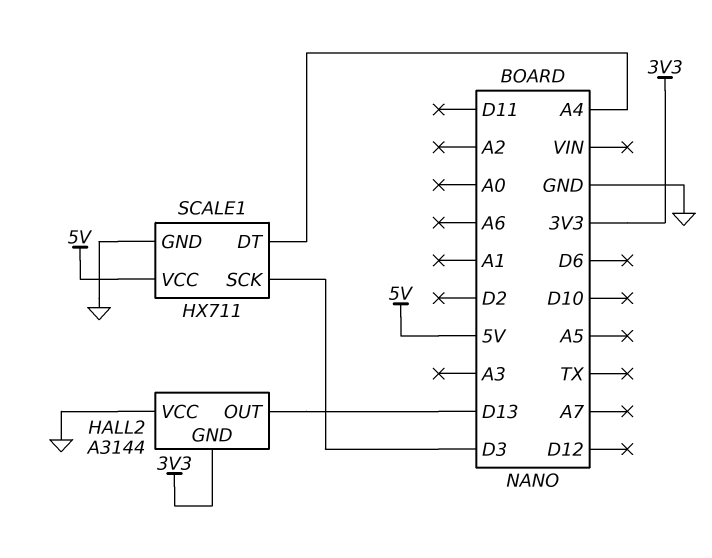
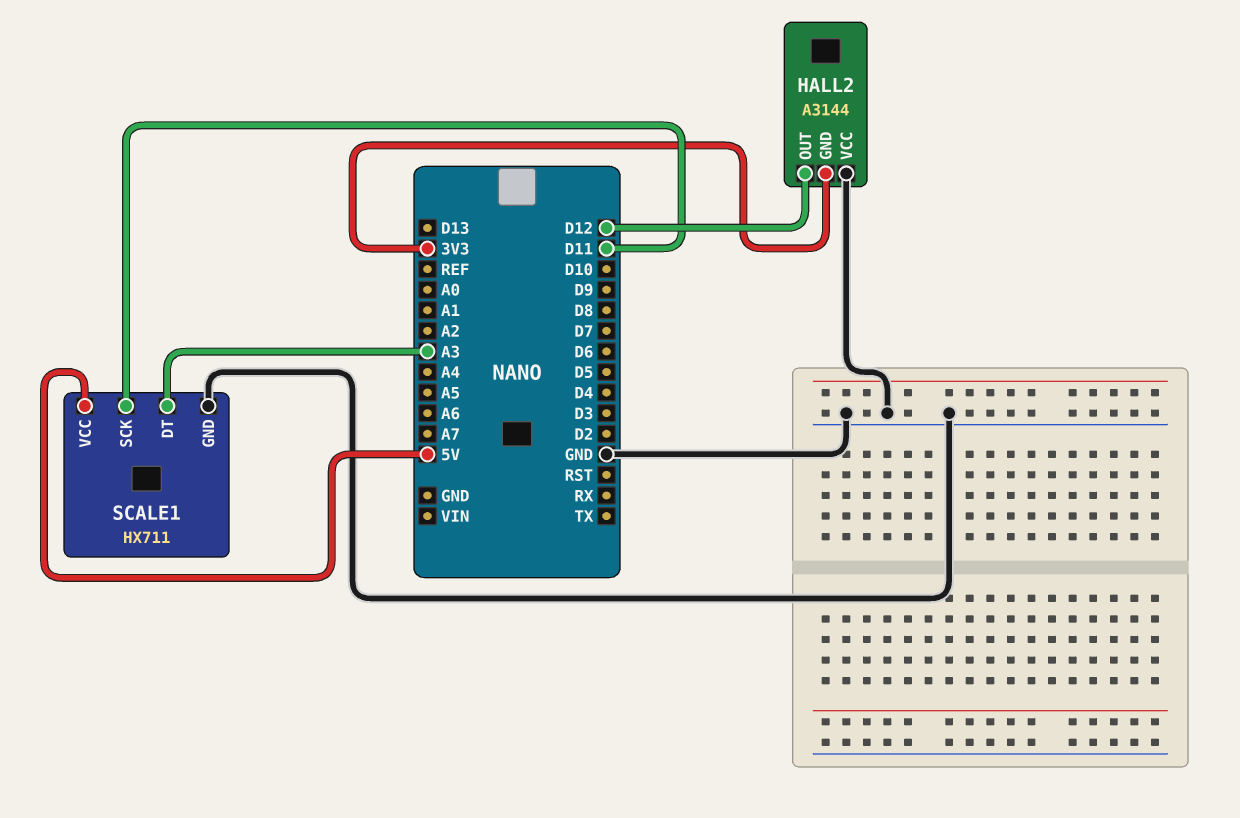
HALL2 pin OUT: D13 -> D12
SCALE1 pin DT: A4 -> A3
SCALE1 pin SCK: D3 -> D11

